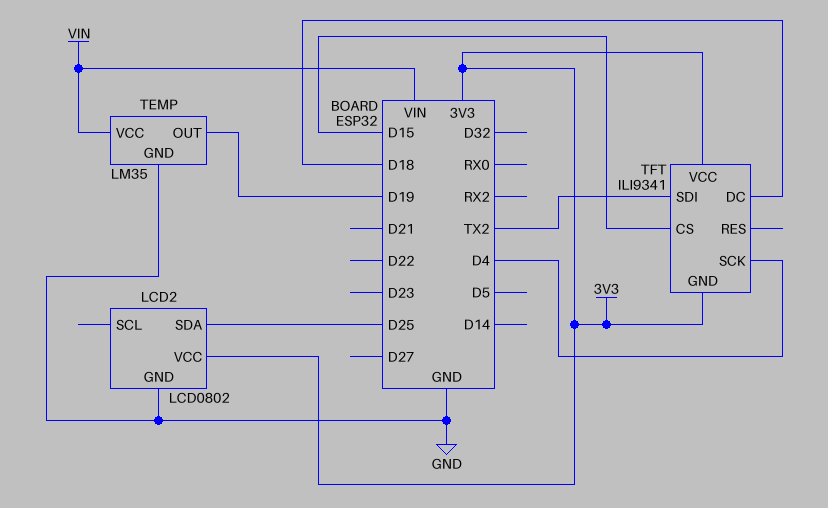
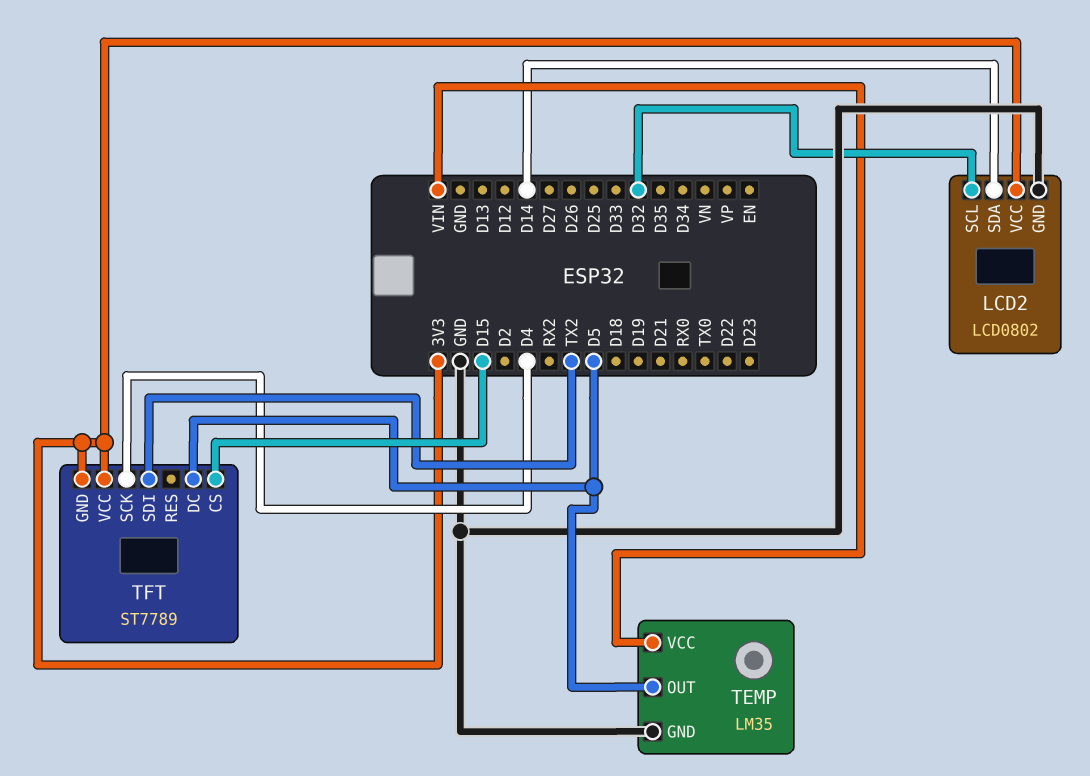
LCD2 pin SCL: none -> D32
LCD2 pin SDA: D25 -> D14
TEMP pin OUT: D19 -> D5
TFT: ILI9341 -> ST7789
TFT pin DC: D18 -> D5

